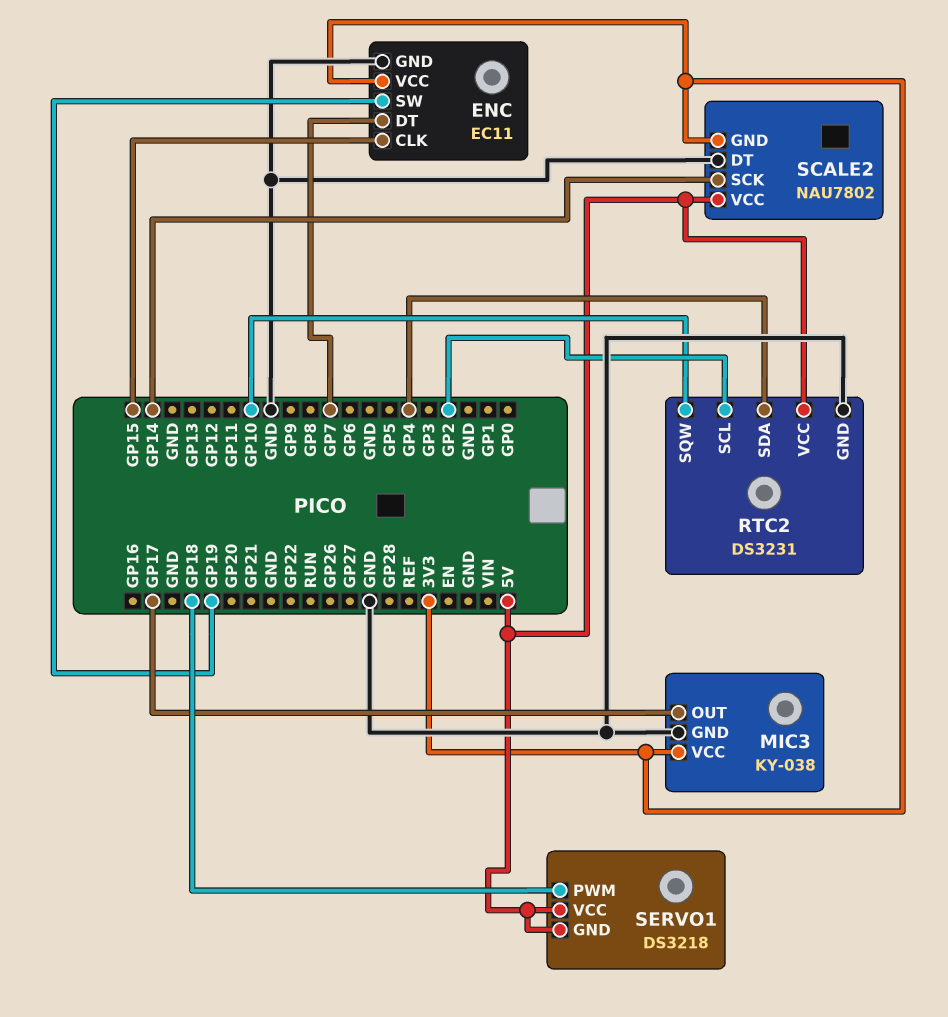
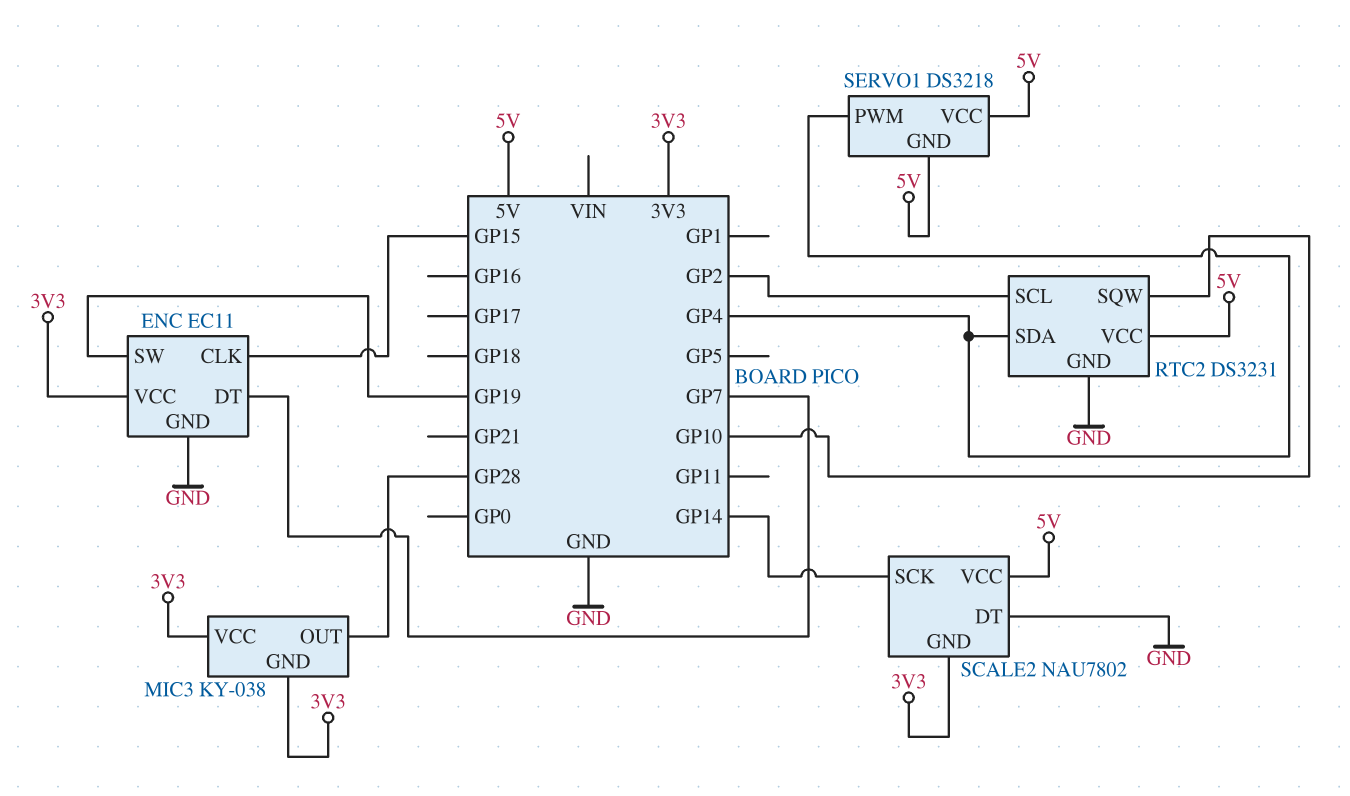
MIC3 pin GND: GND -> 3V3
MIC3 pin OUT: GP17 -> GP28
SERVO1 pin PWM: GP18 -> GP4

